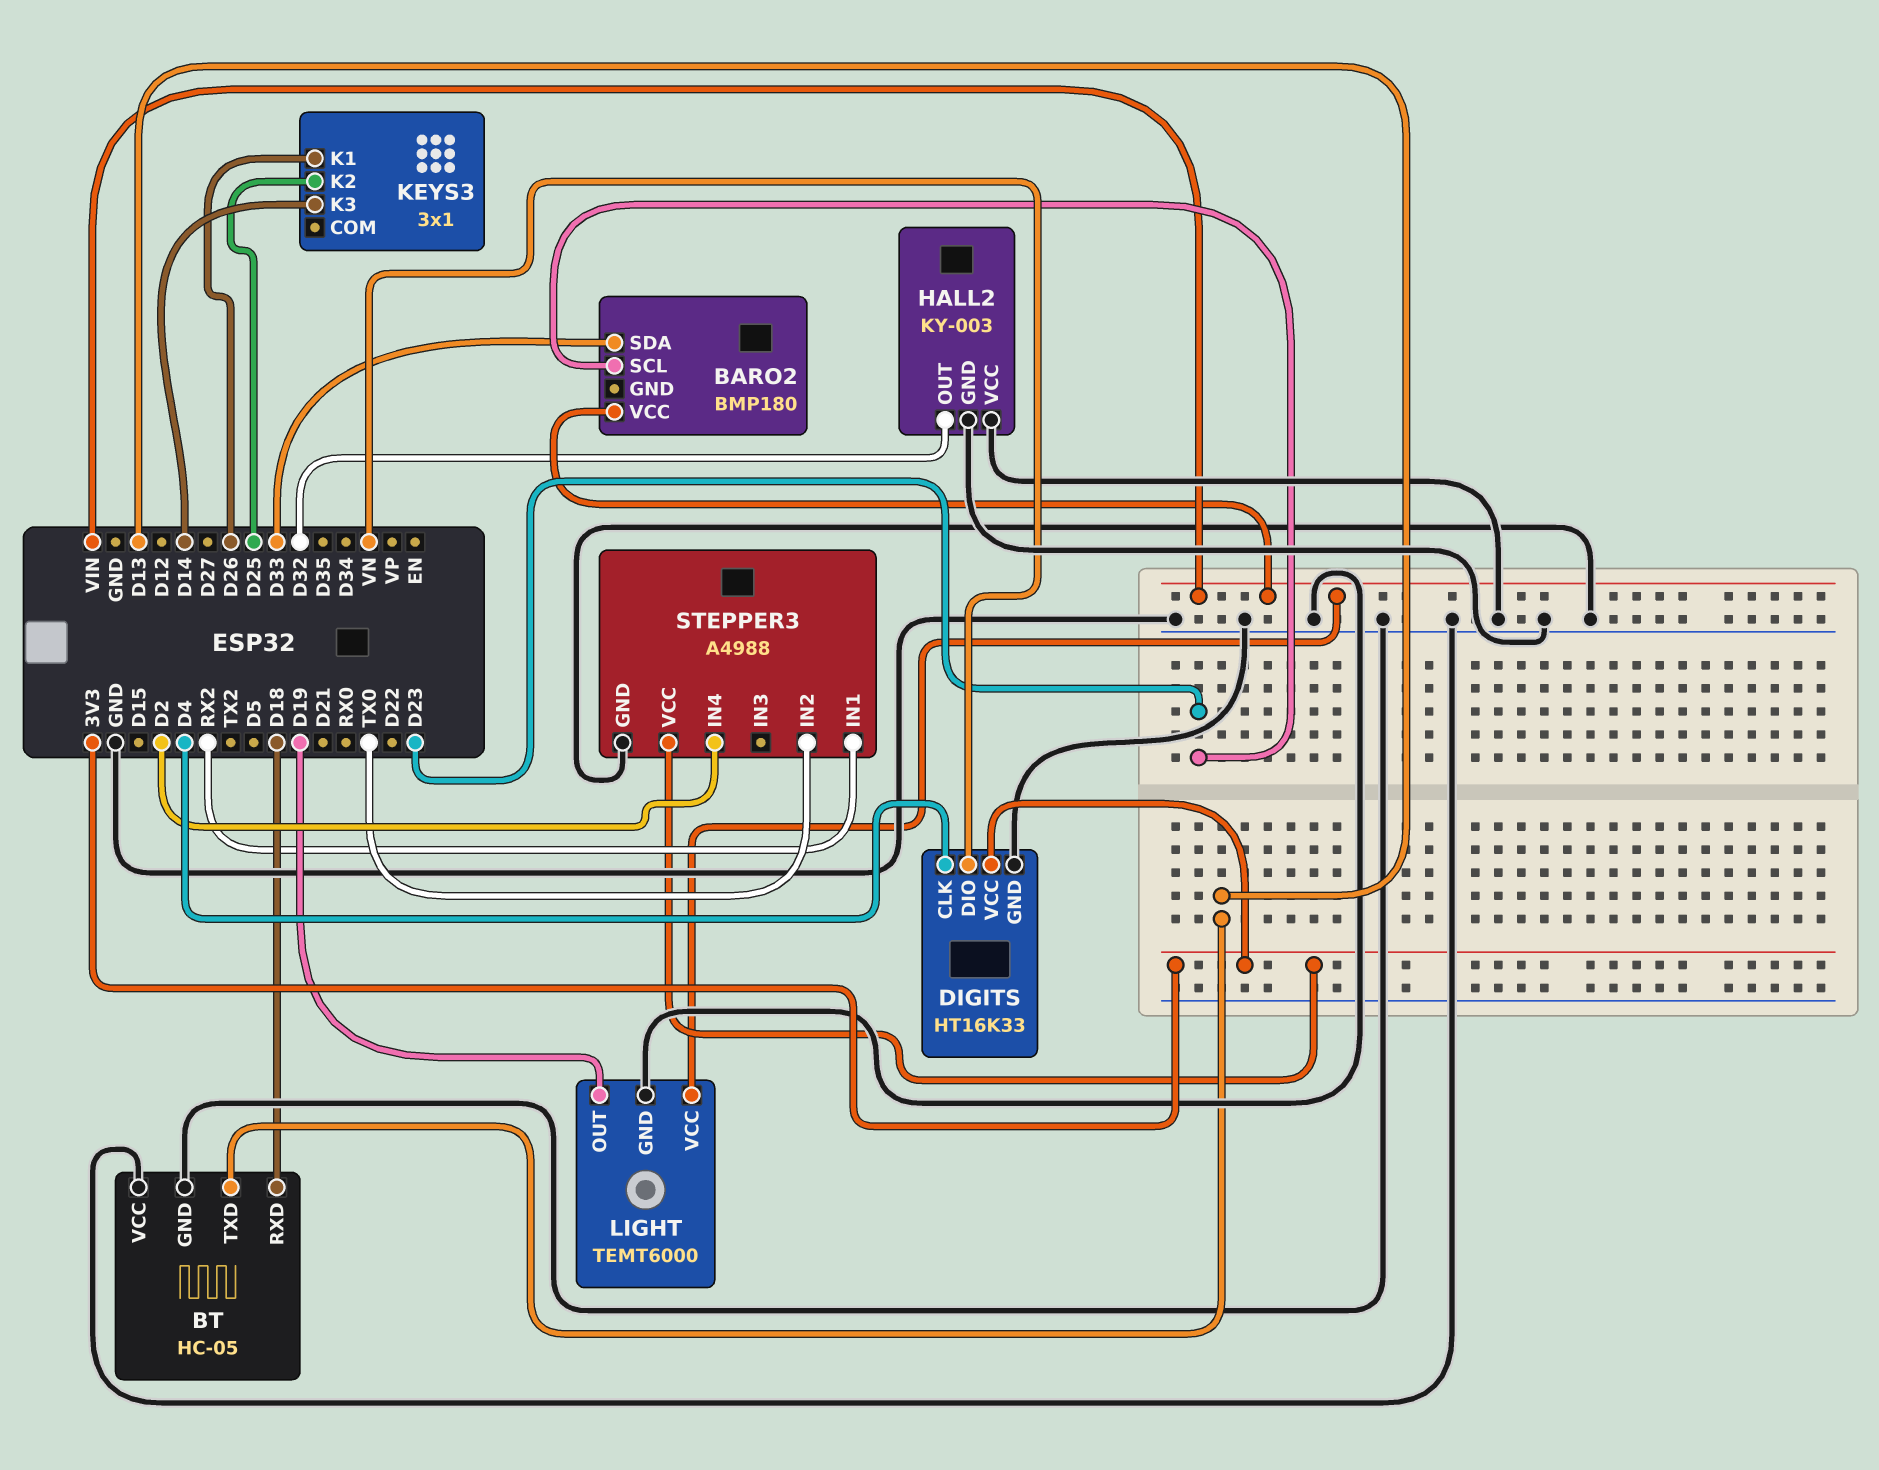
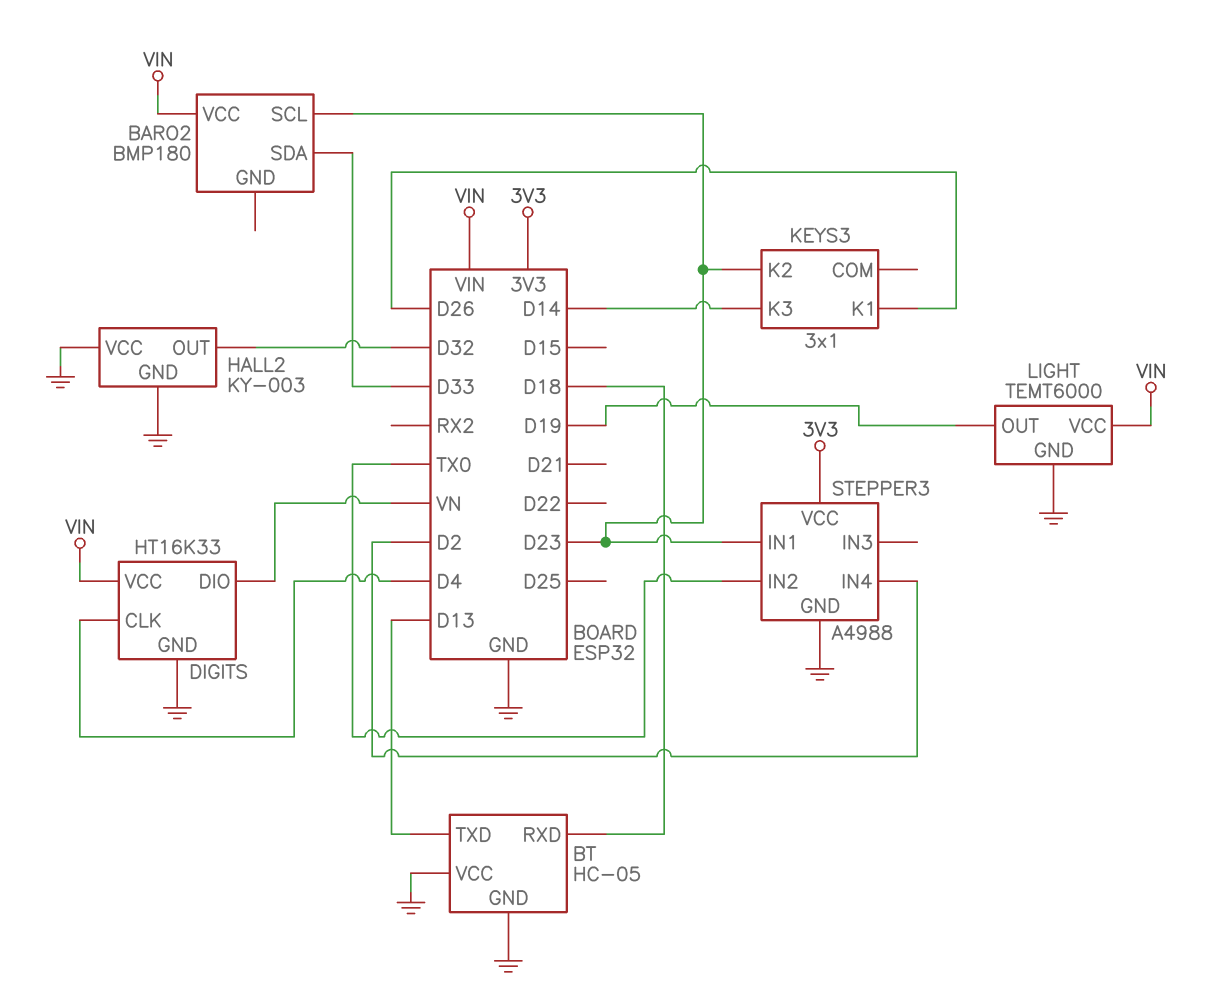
DIGITS pin VCC: 3V3 -> VIN
KEYS3 pin K2: D25 -> D23
STEPPER3 pin IN1: RX2 -> D23

